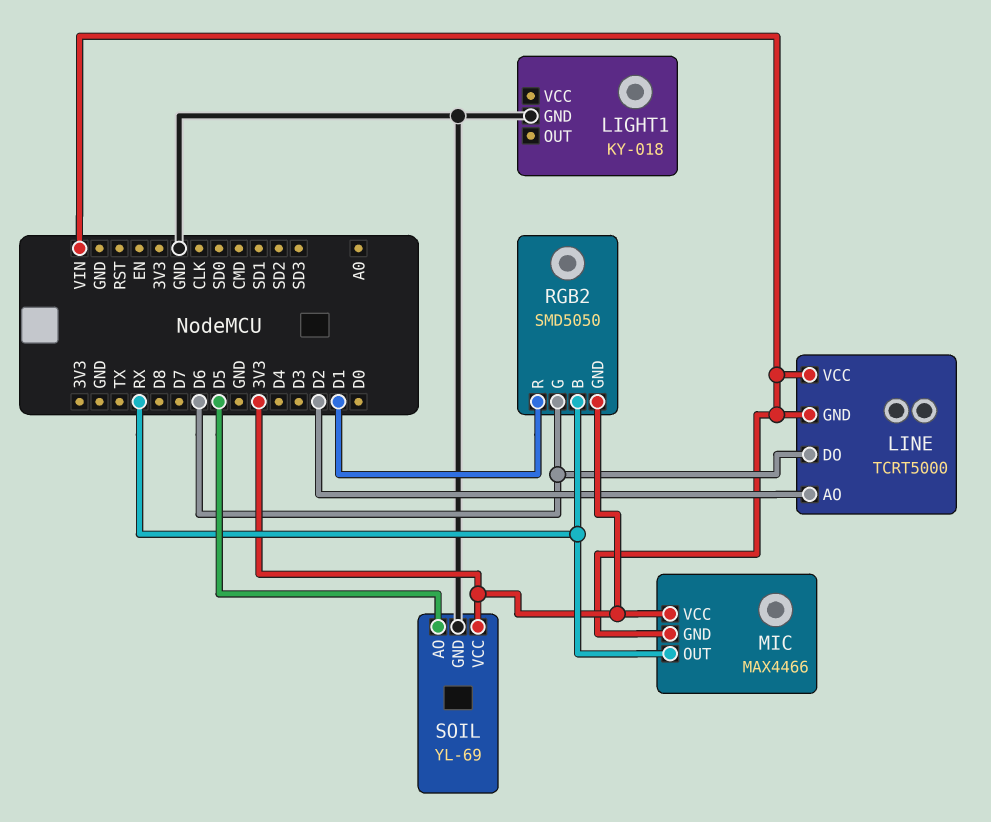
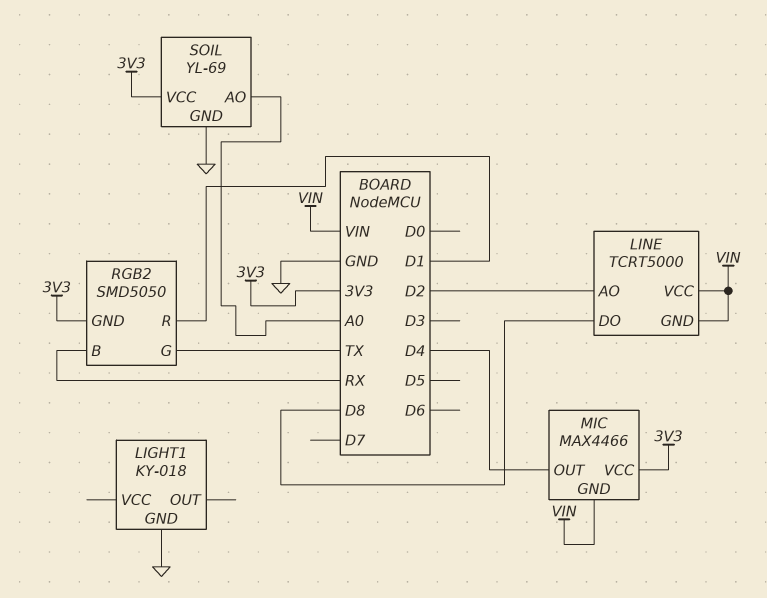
LINE pin DO: D6 -> D8
MIC pin OUT: RX -> D4
RGB2 pin G: D6 -> TX
SOIL pin AO: D5 -> A0

